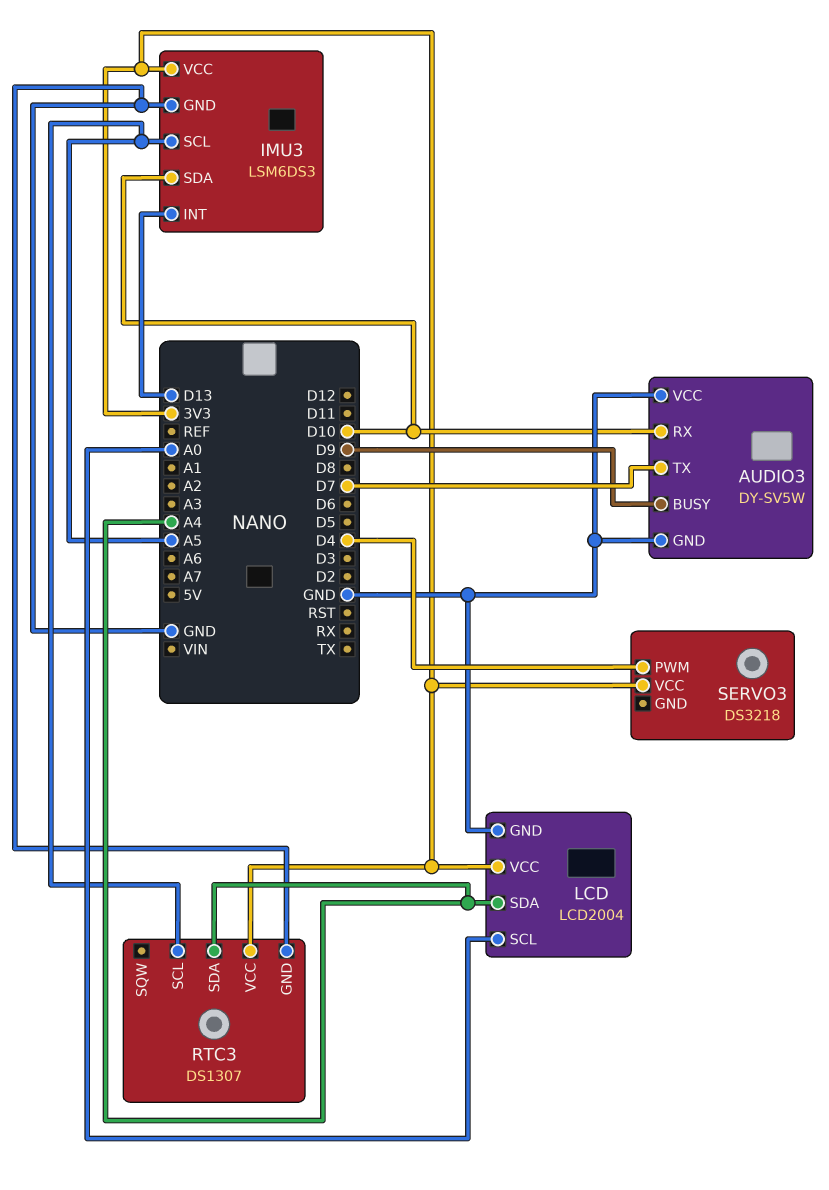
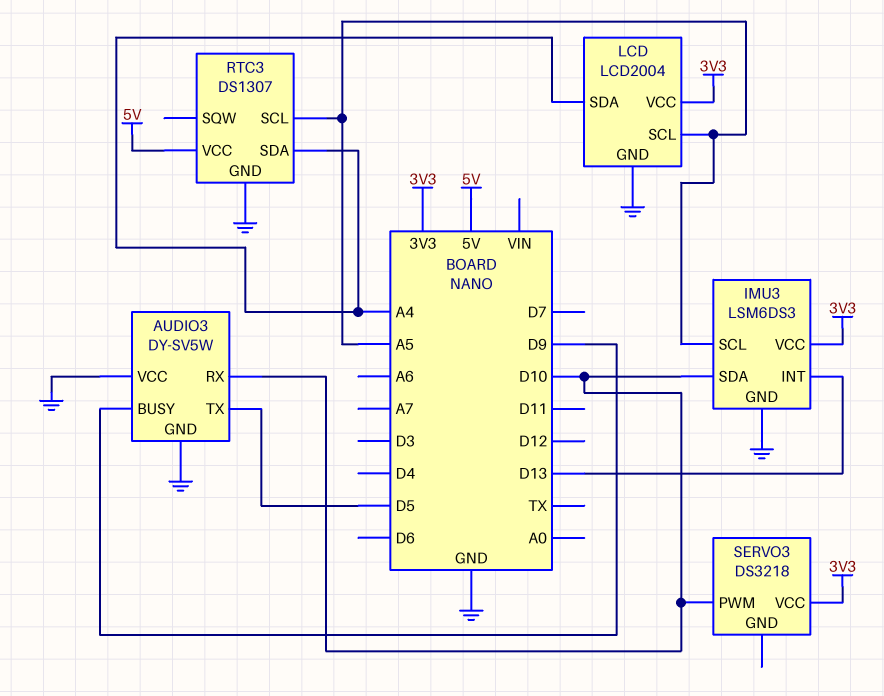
AUDIO3 pin TX: D7 -> D5
LCD pin SCL: A0 -> A5
RTC3 pin VCC: 3V3 -> 5V
SERVO3 pin PWM: D4 -> D10

